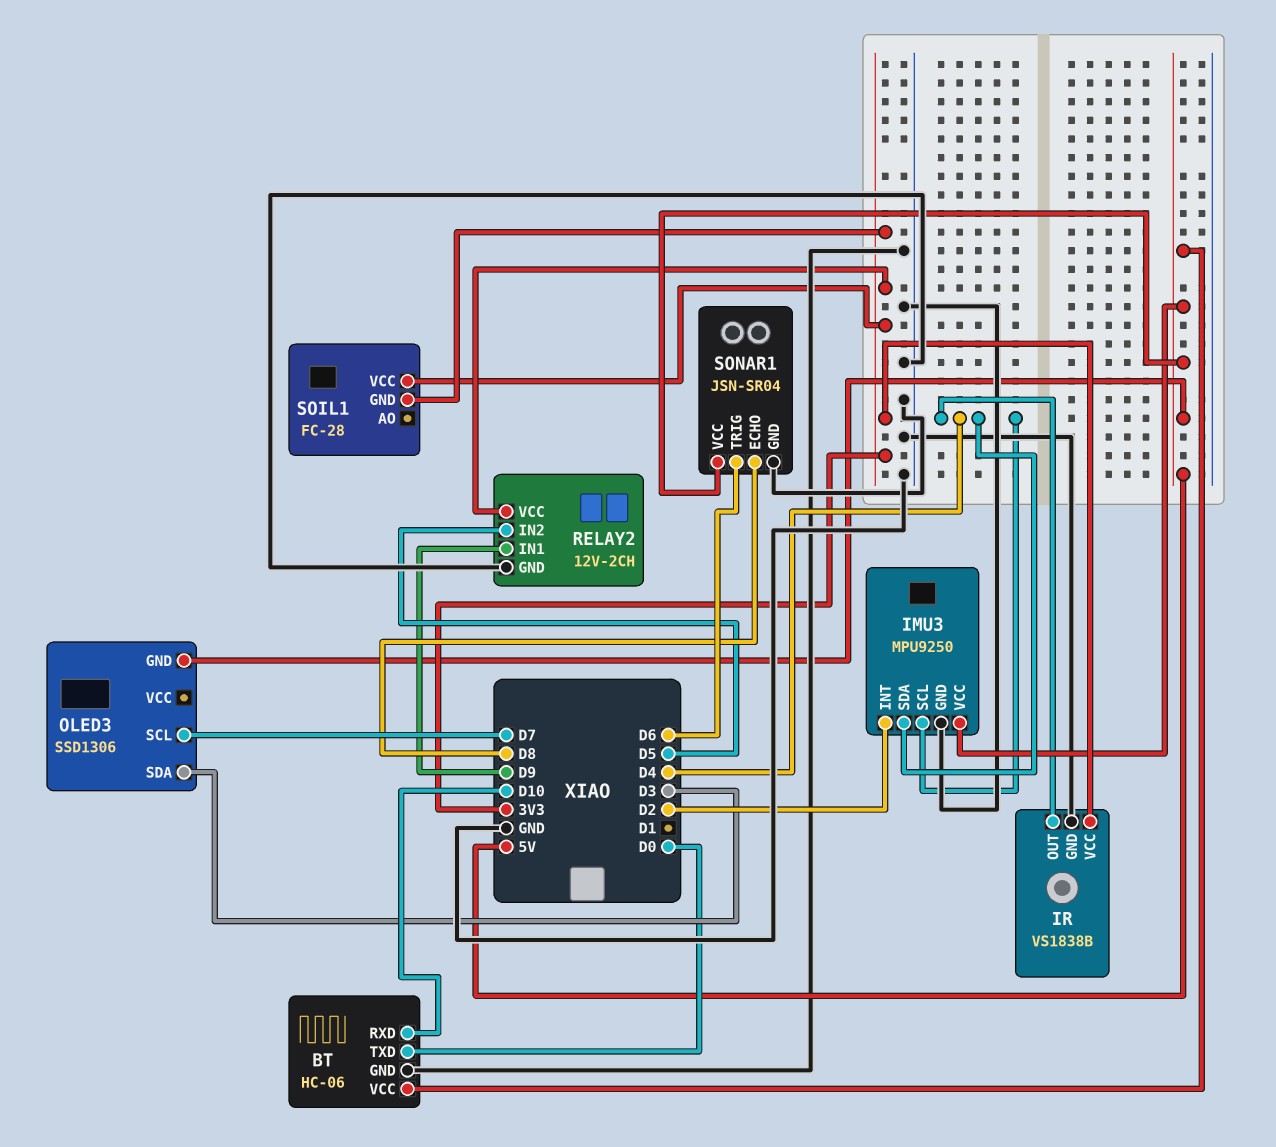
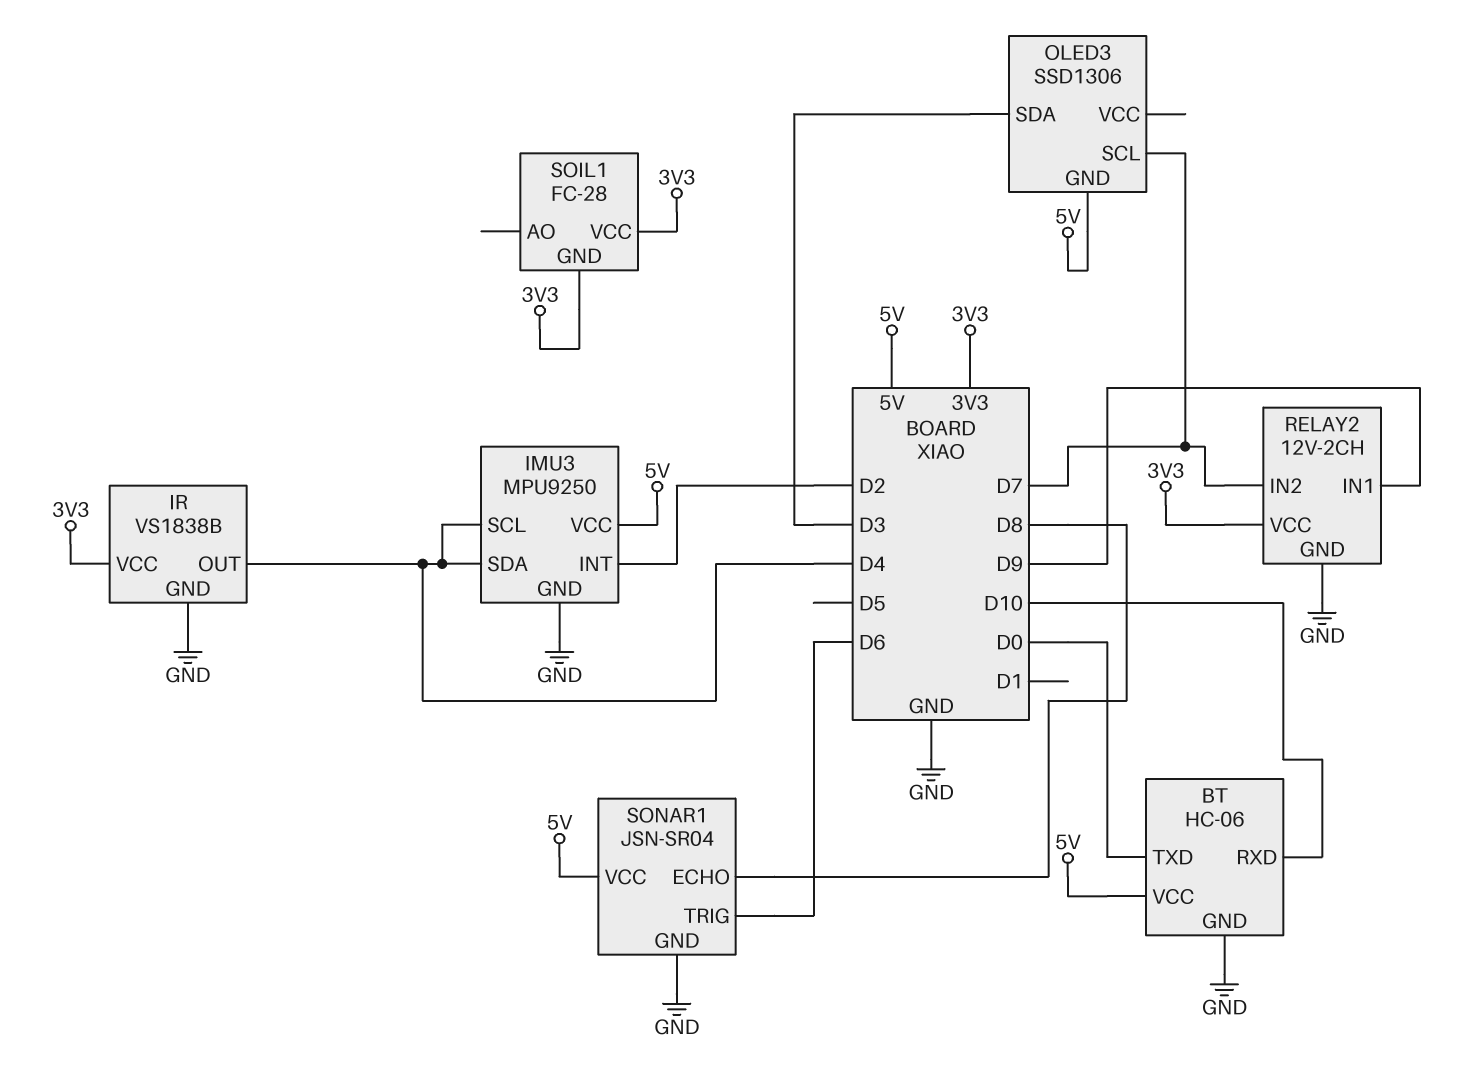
RELAY2 pin IN2: D5 -> D7

